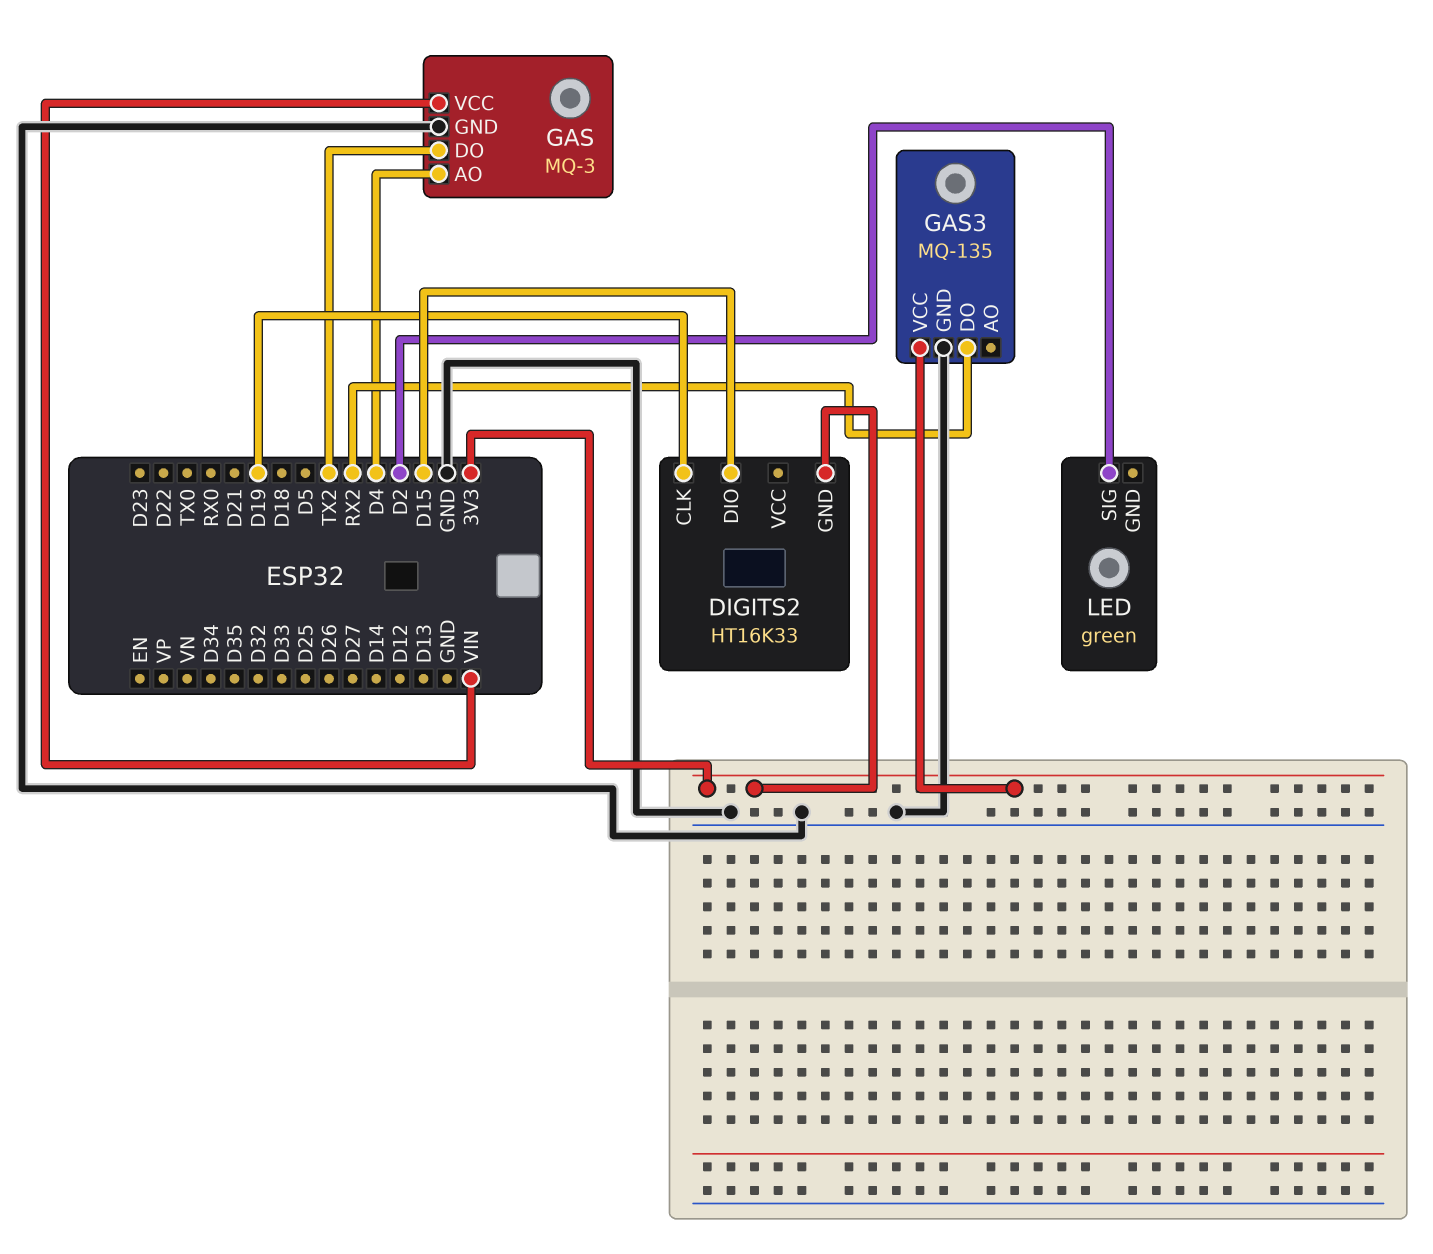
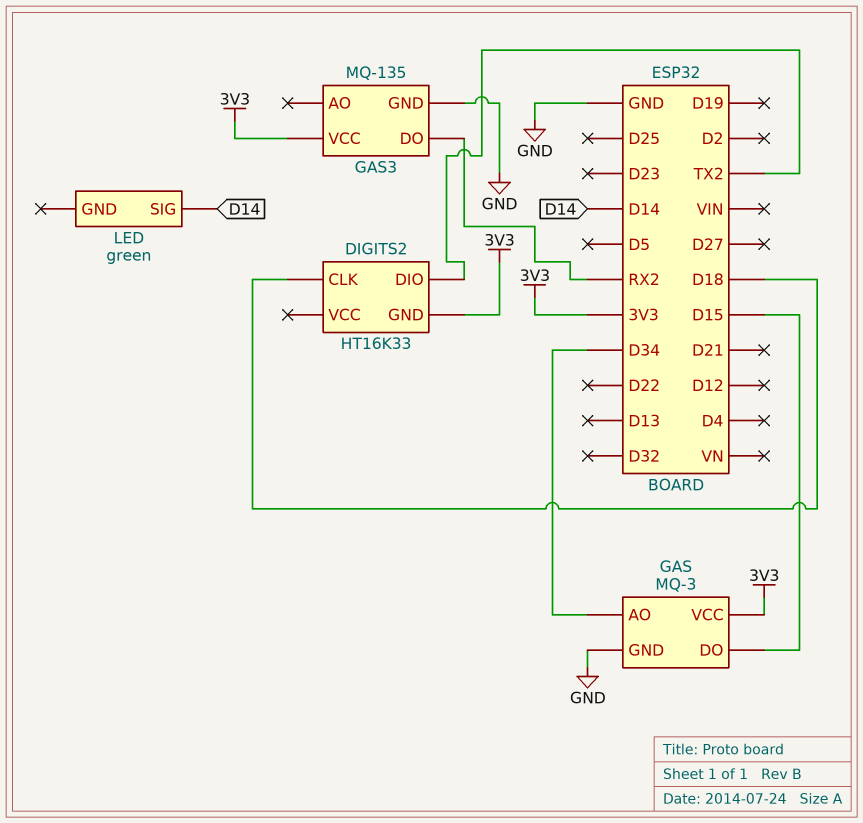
DIGITS2 pin CLK: D19 -> D18
DIGITS2 pin DIO: D15 -> TX2
GAS pin AO: D4 -> D34
GAS pin DO: TX2 -> D15
GAS pin VCC: VIN -> 3V3
LED pin SIG: D2 -> D14

